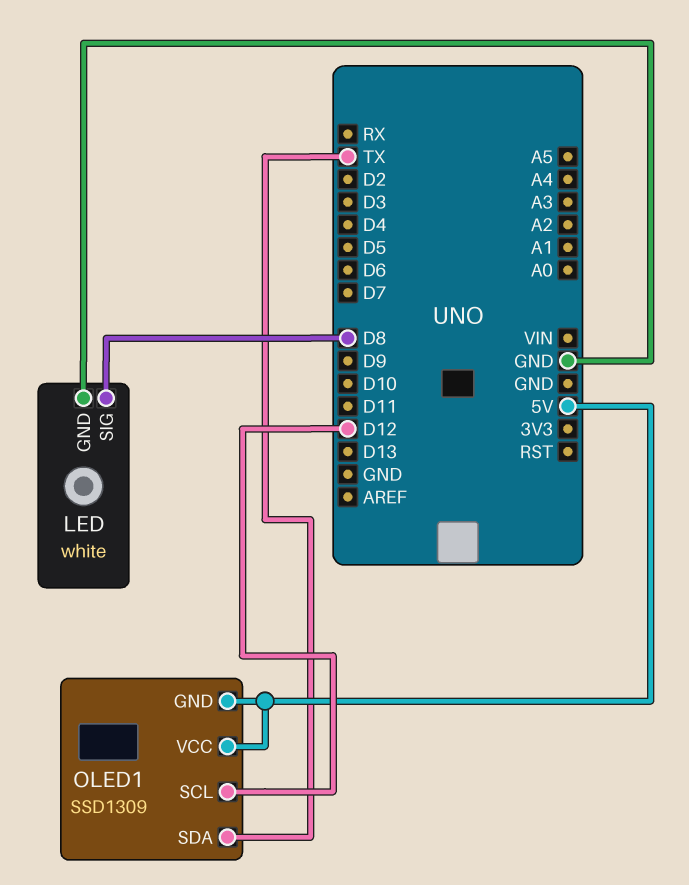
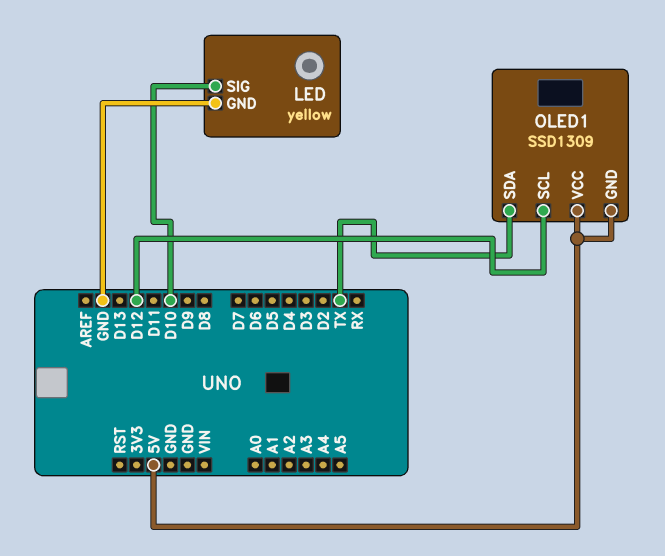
LED: white -> yellow
LED pin SIG: D8 -> D10

